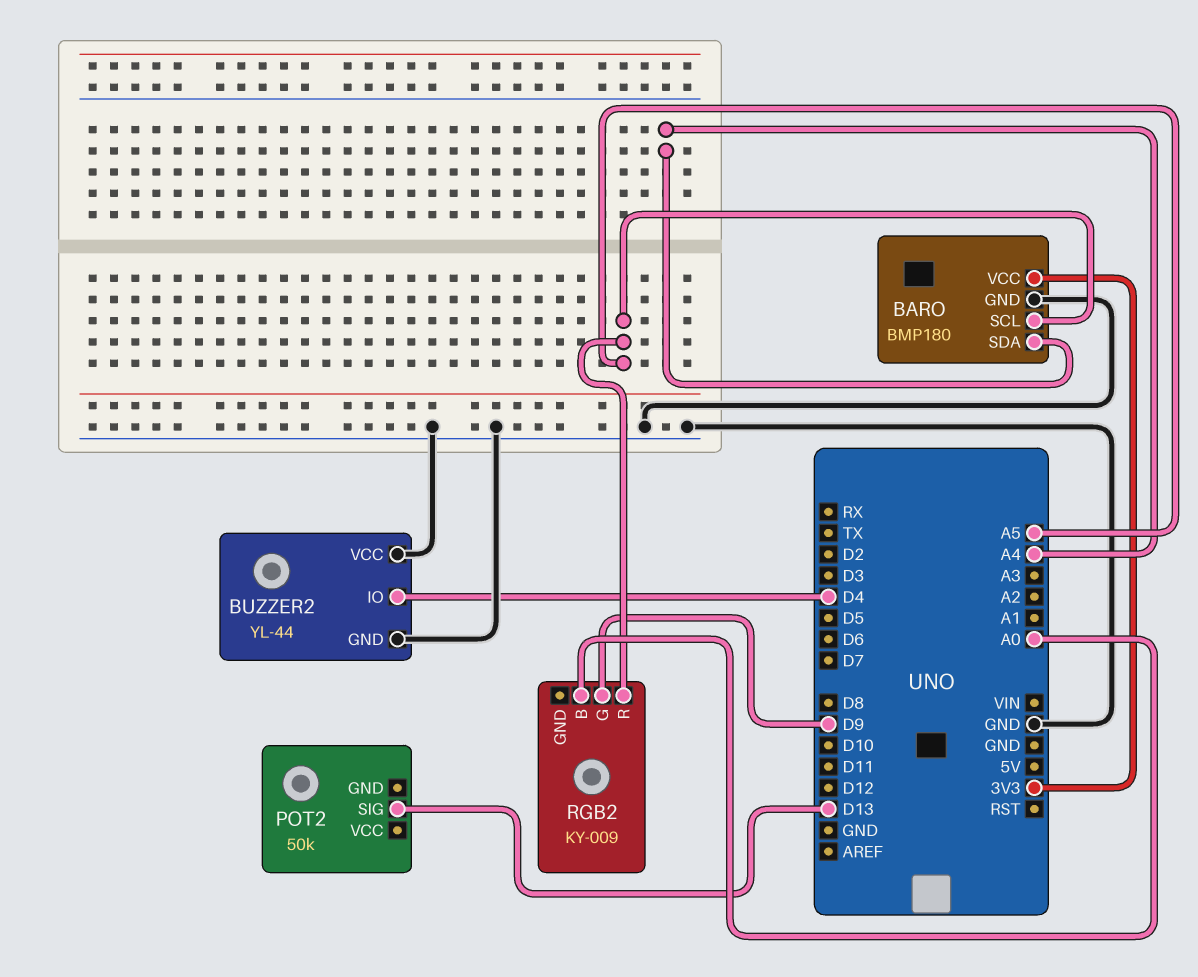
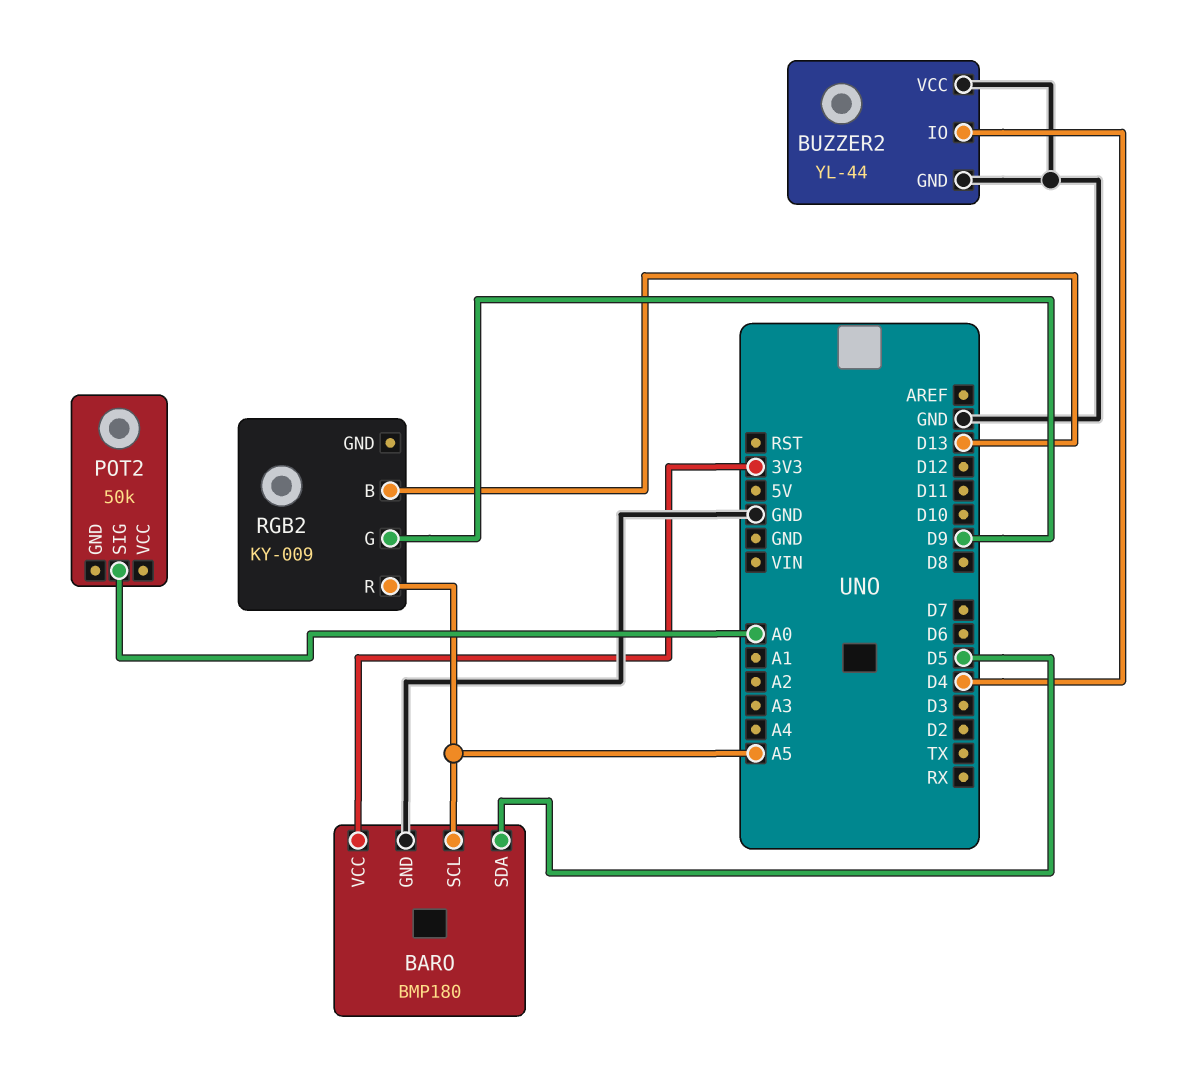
BARO pin SDA: A4 -> D5
POT2 pin SIG: D13 -> A0
RGB2 pin B: A0 -> D13

